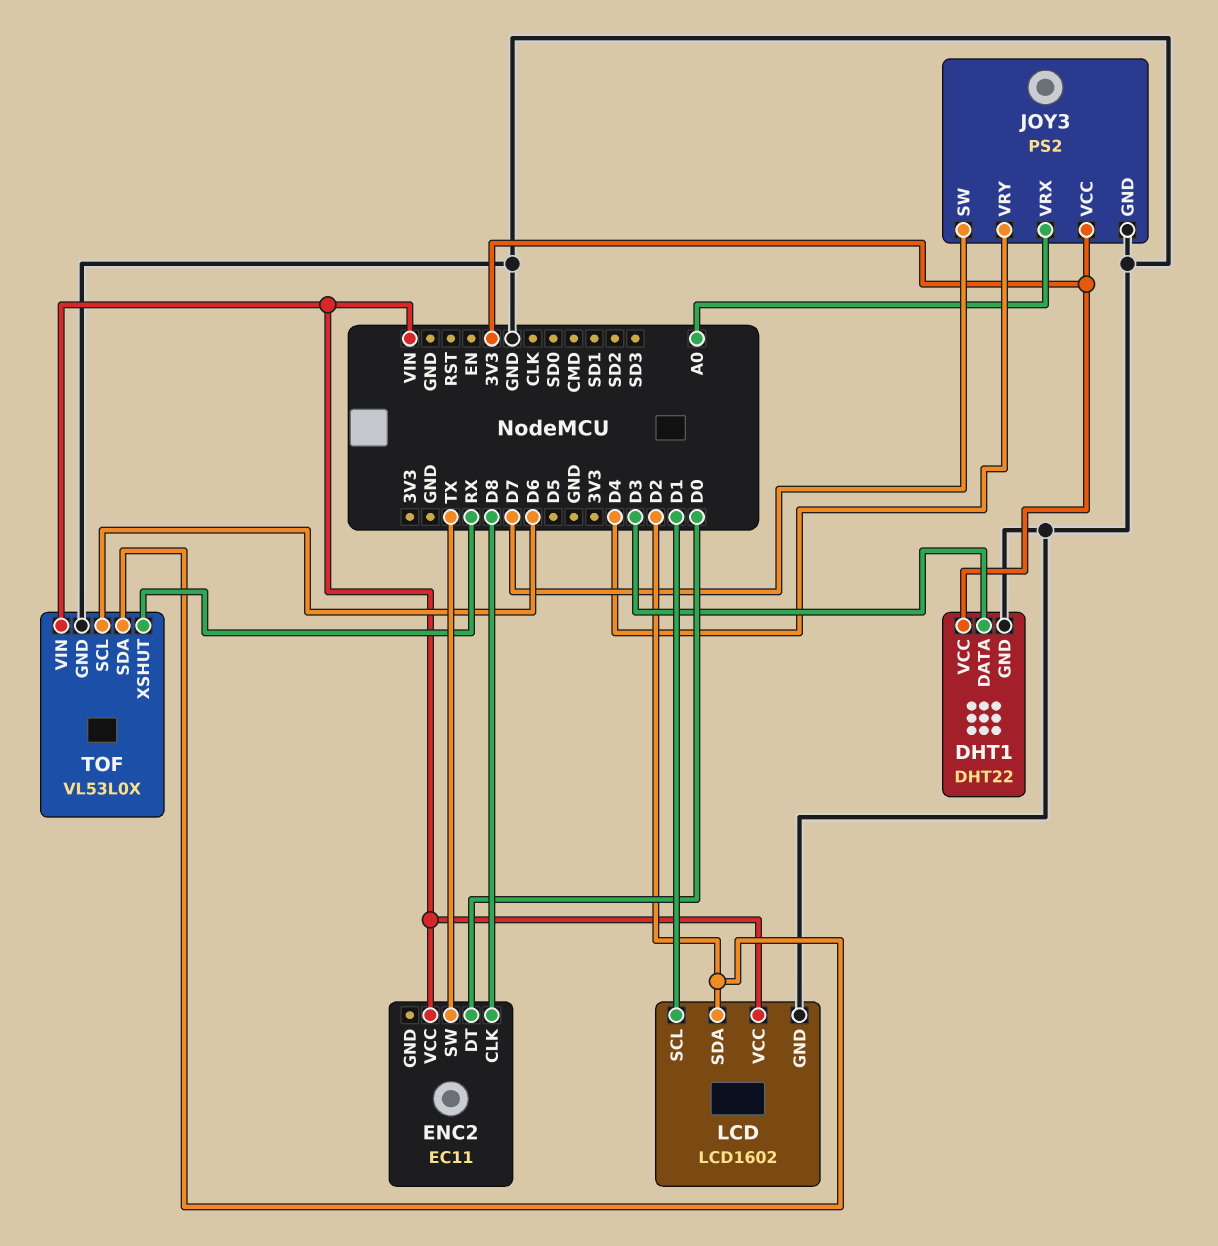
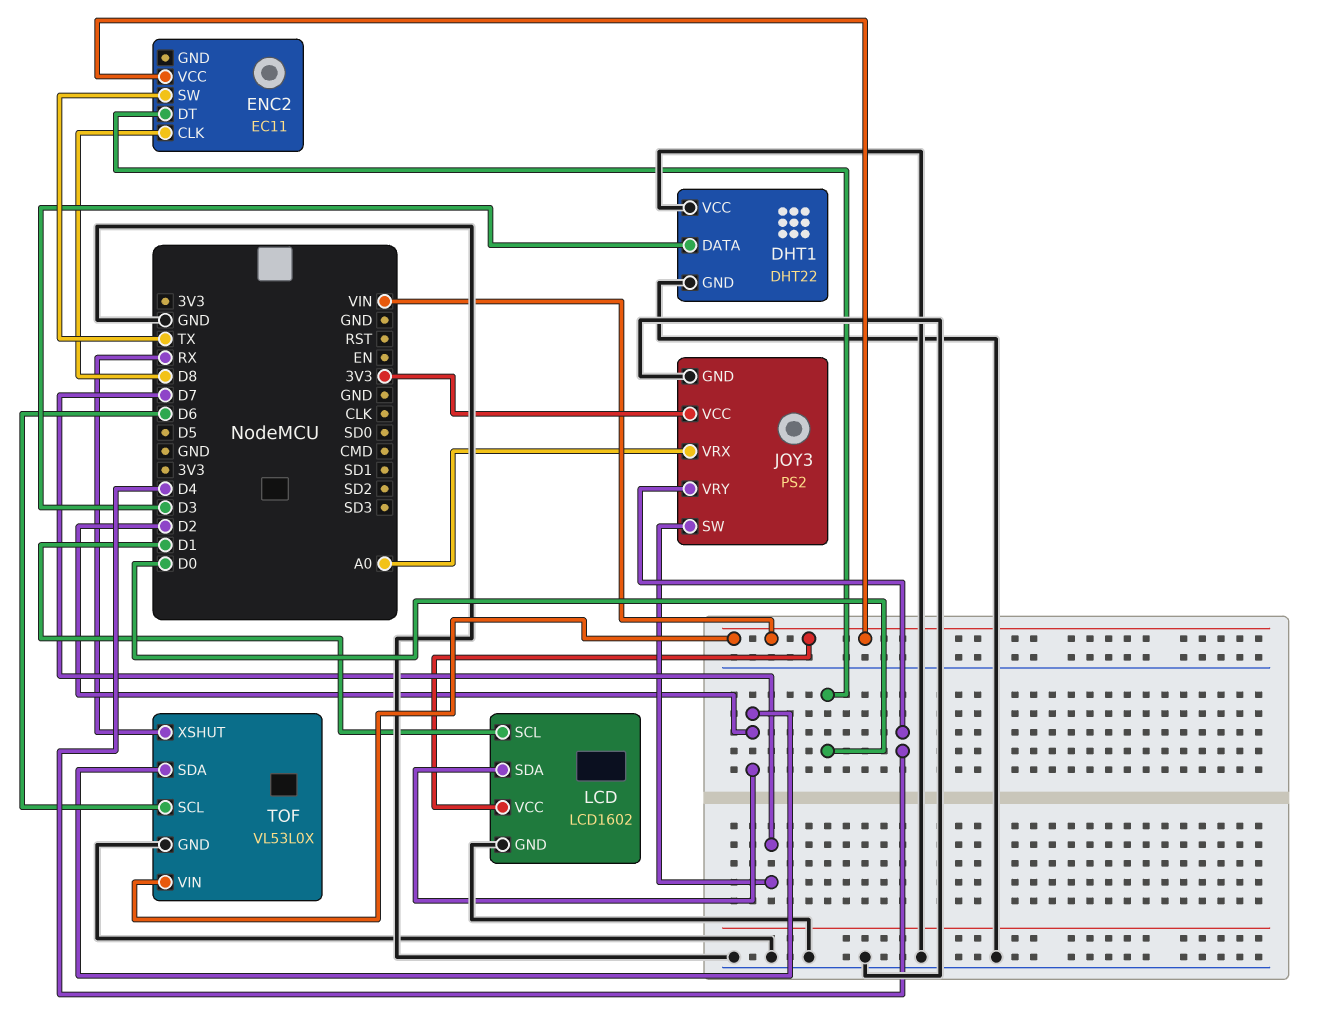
DHT1 pin VCC: 3V3 -> GND

